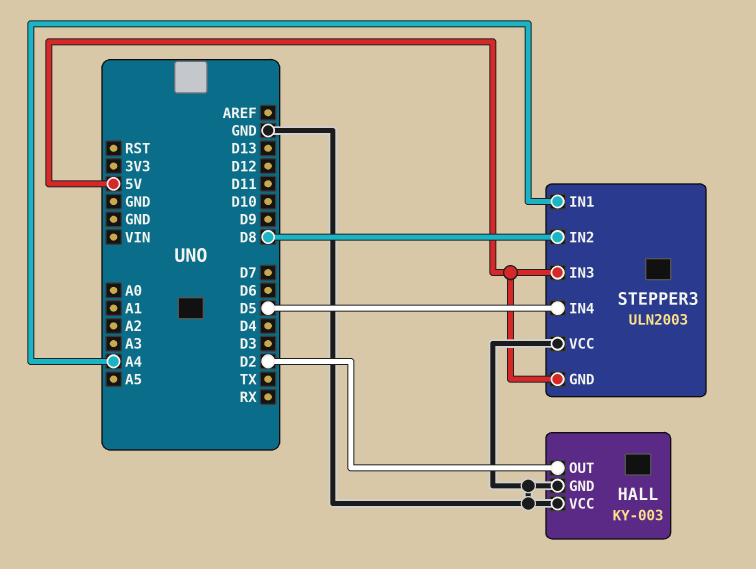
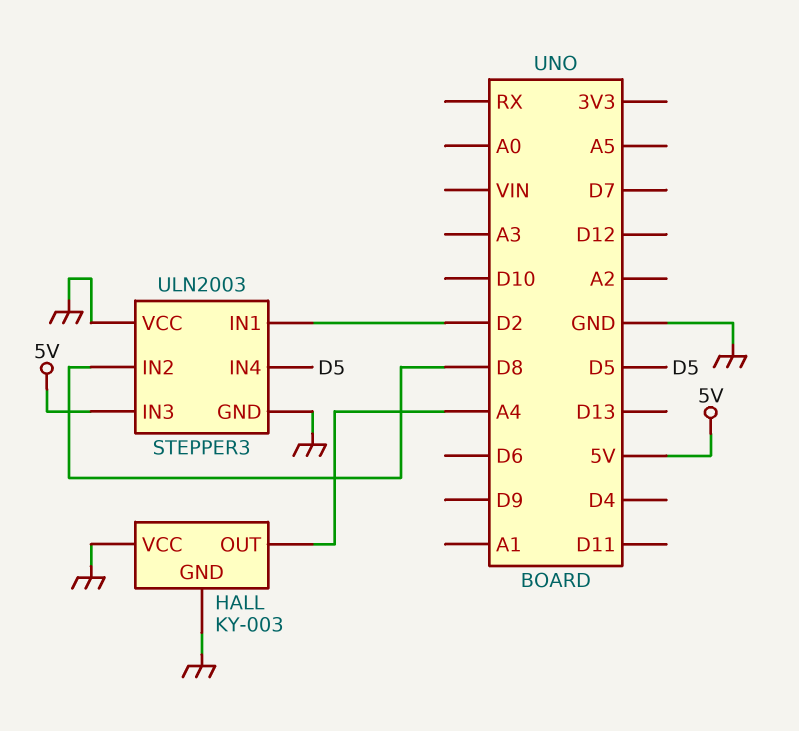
HALL pin OUT: D2 -> A4
STEPPER3 pin GND: 5V -> GND
STEPPER3 pin IN1: A4 -> D2

